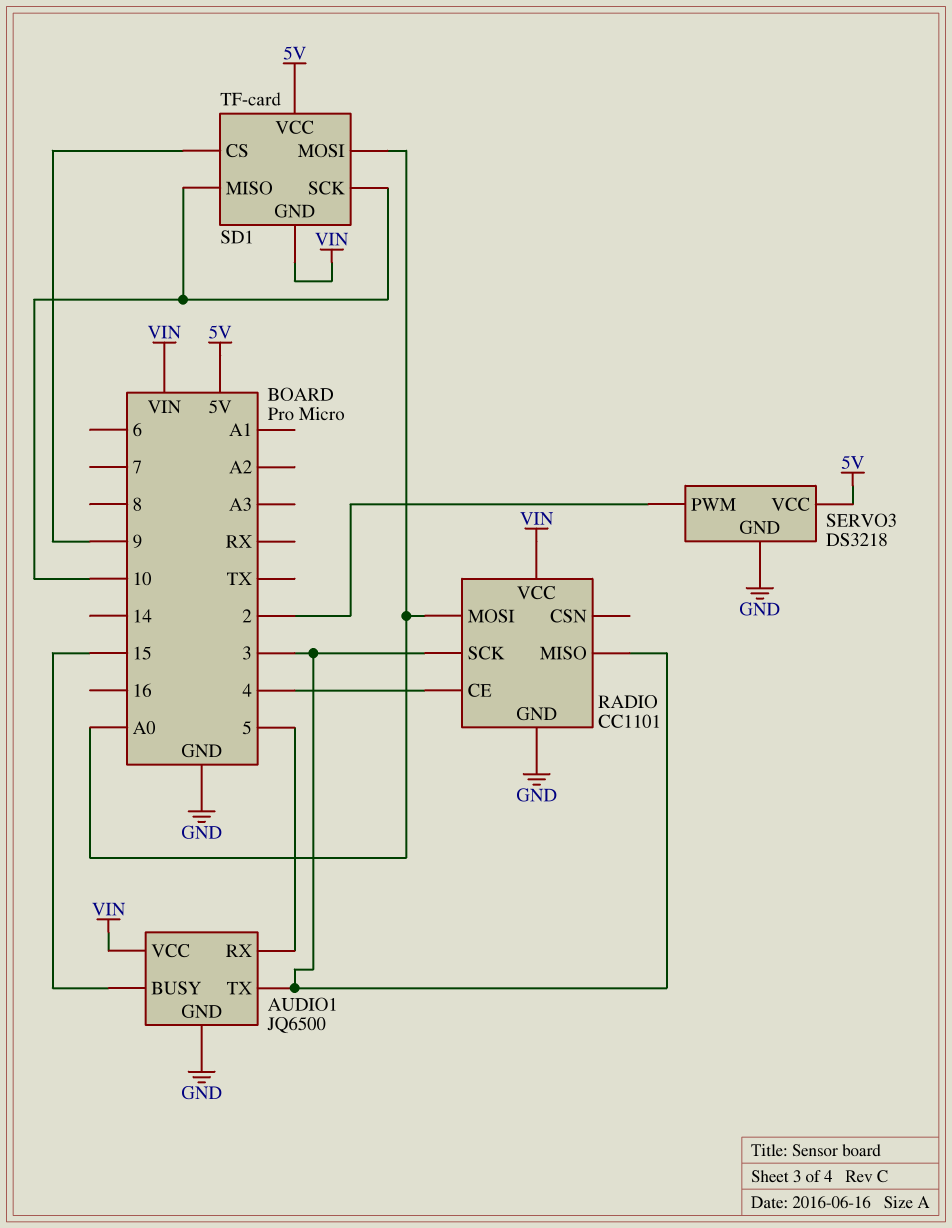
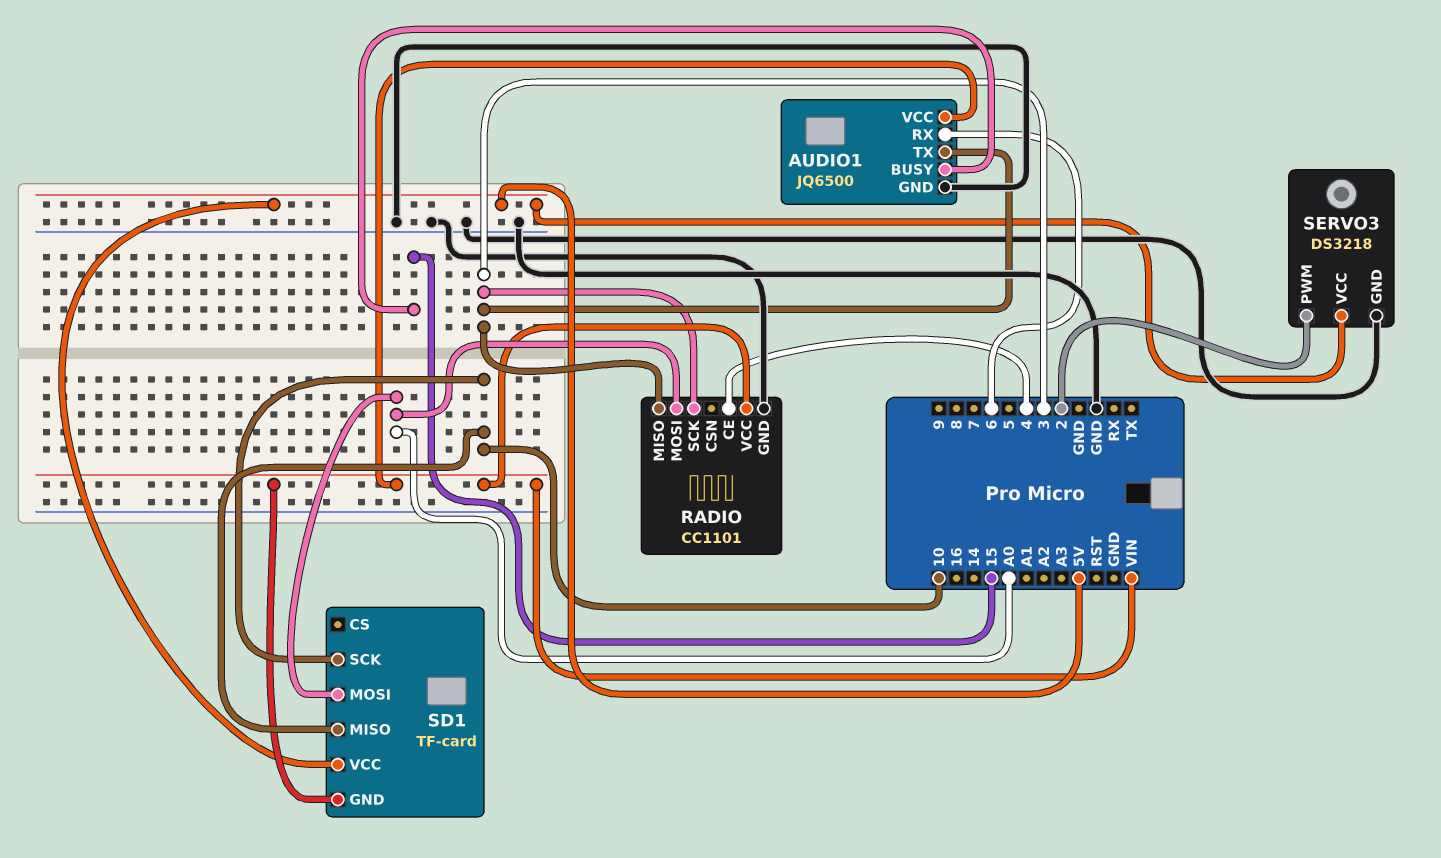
AUDIO1 pin RX: 5 -> 6
SD1 pin CS: 9 -> none

